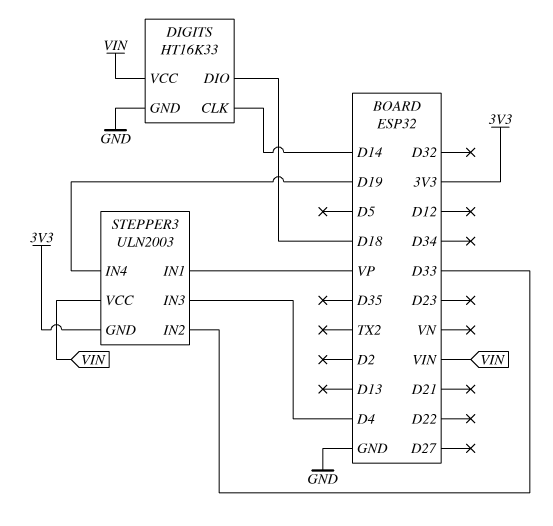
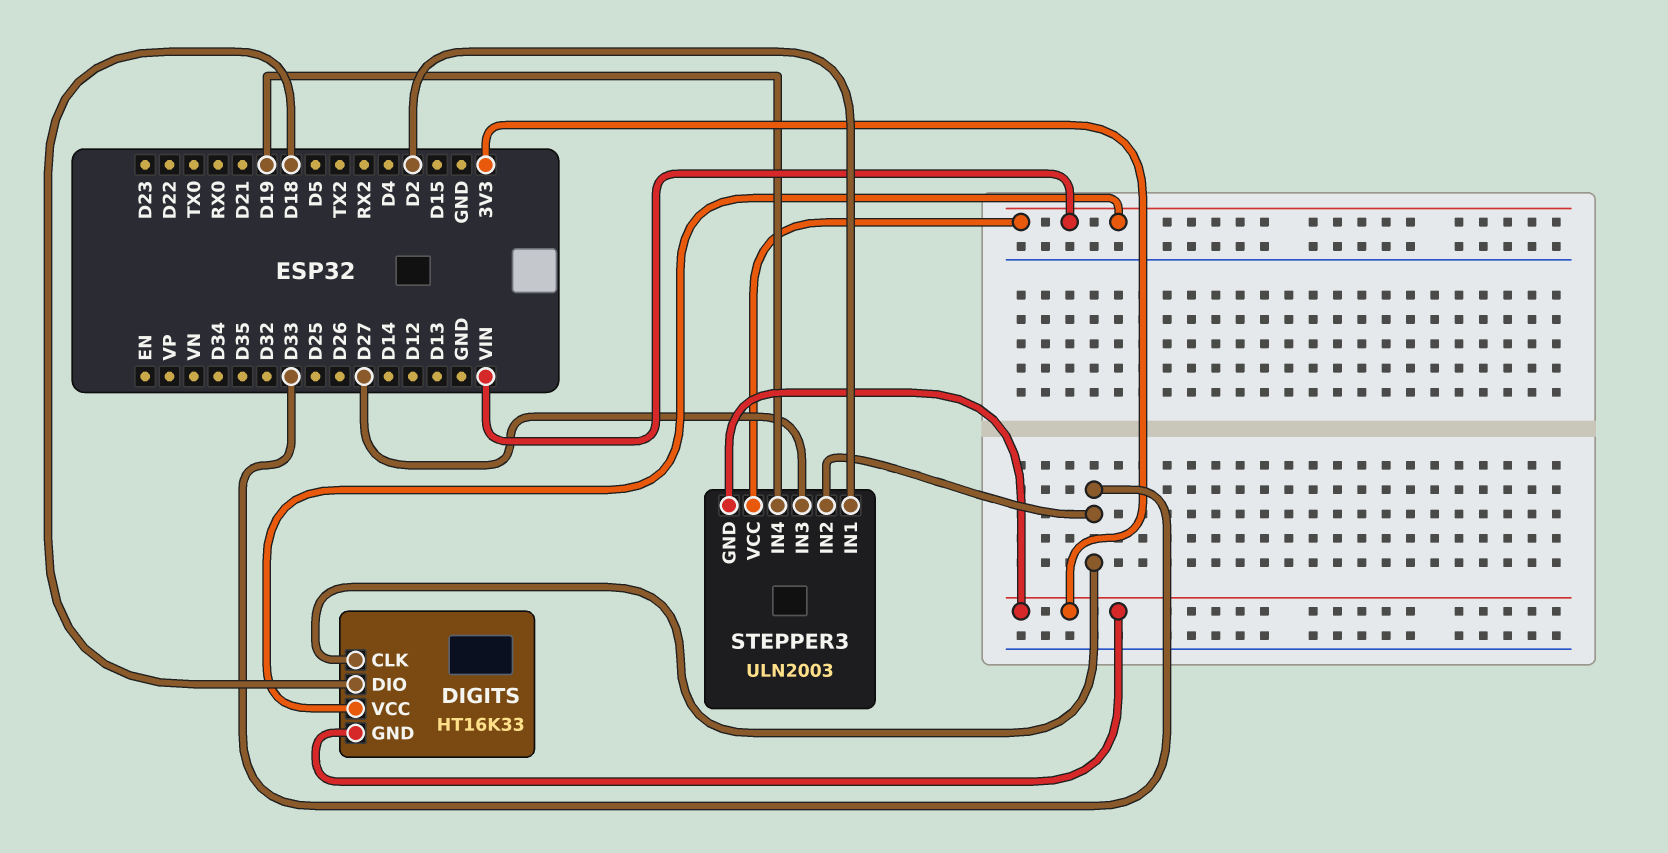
DIGITS pin CLK: D14 -> D33
DIGITS pin GND: GND -> 3V3
STEPPER3 pin IN1: VP -> D2
STEPPER3 pin IN3: D4 -> D27

